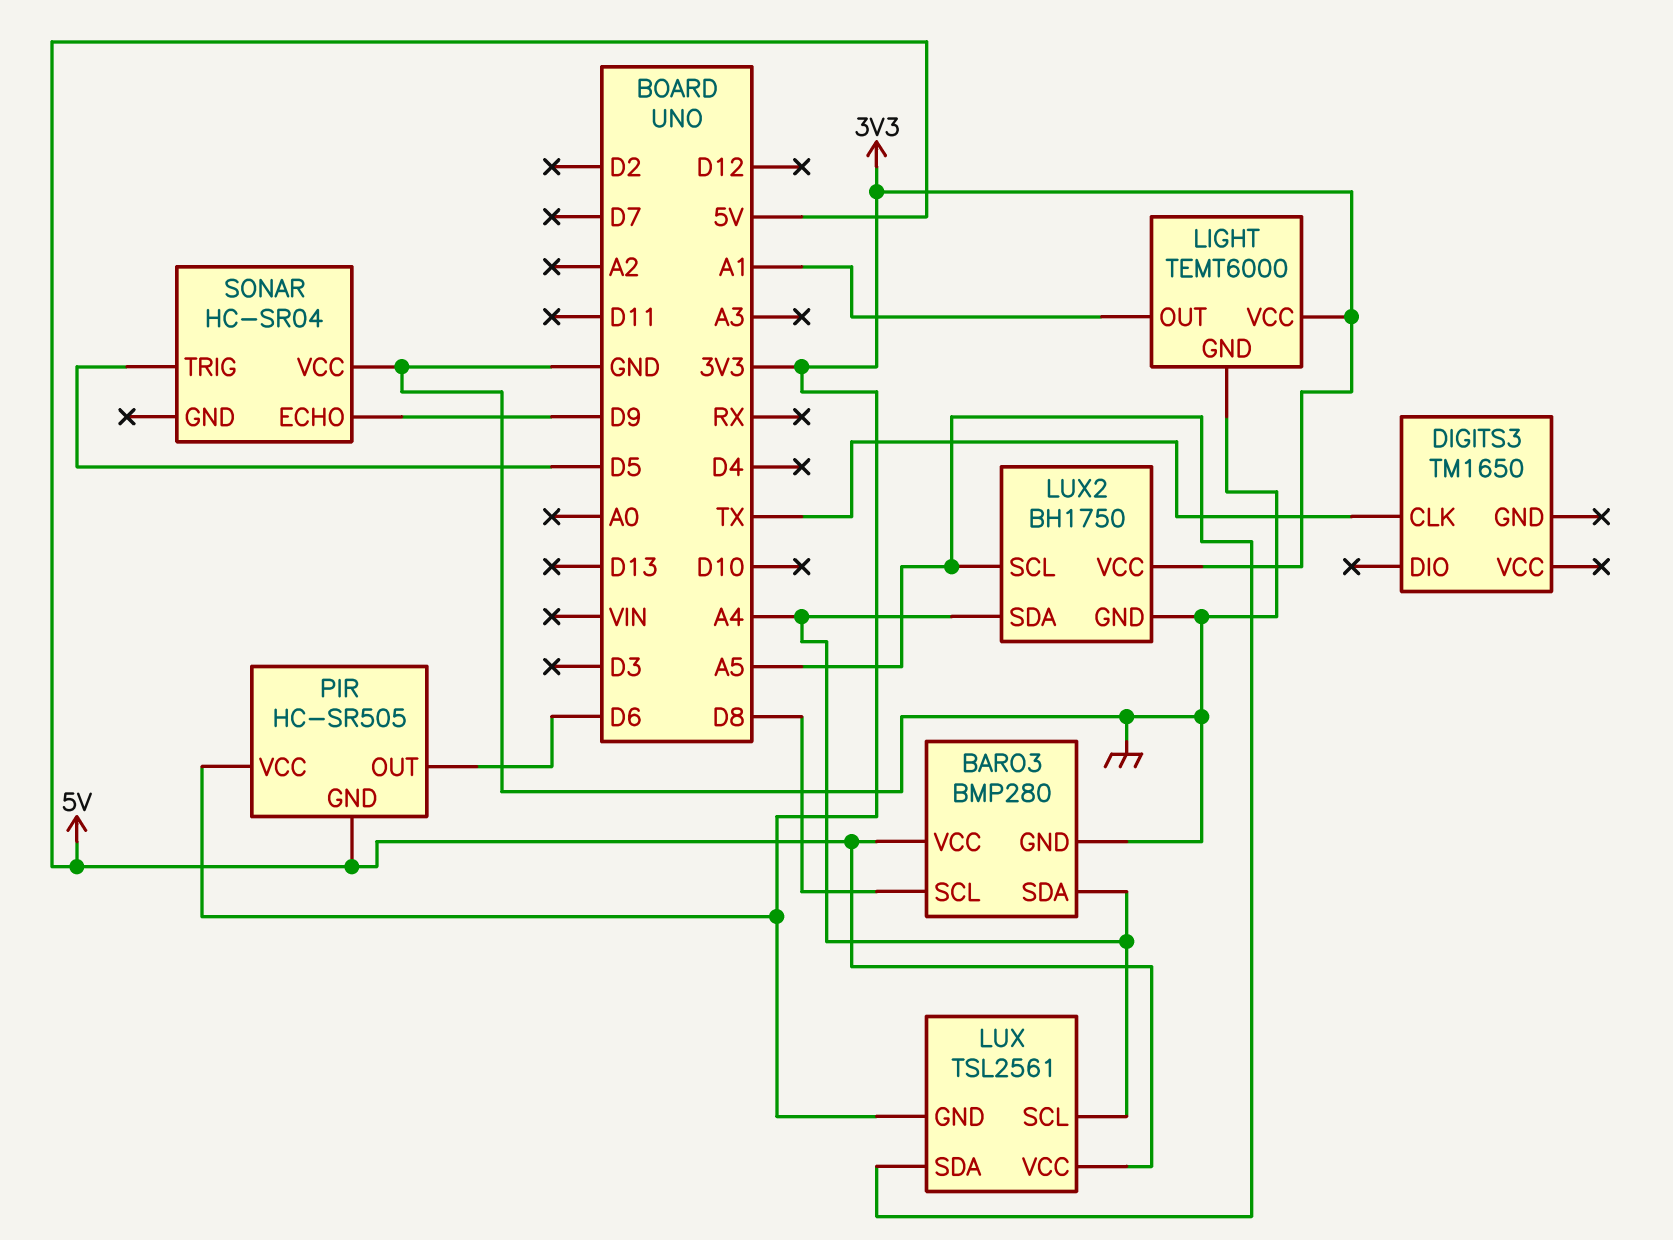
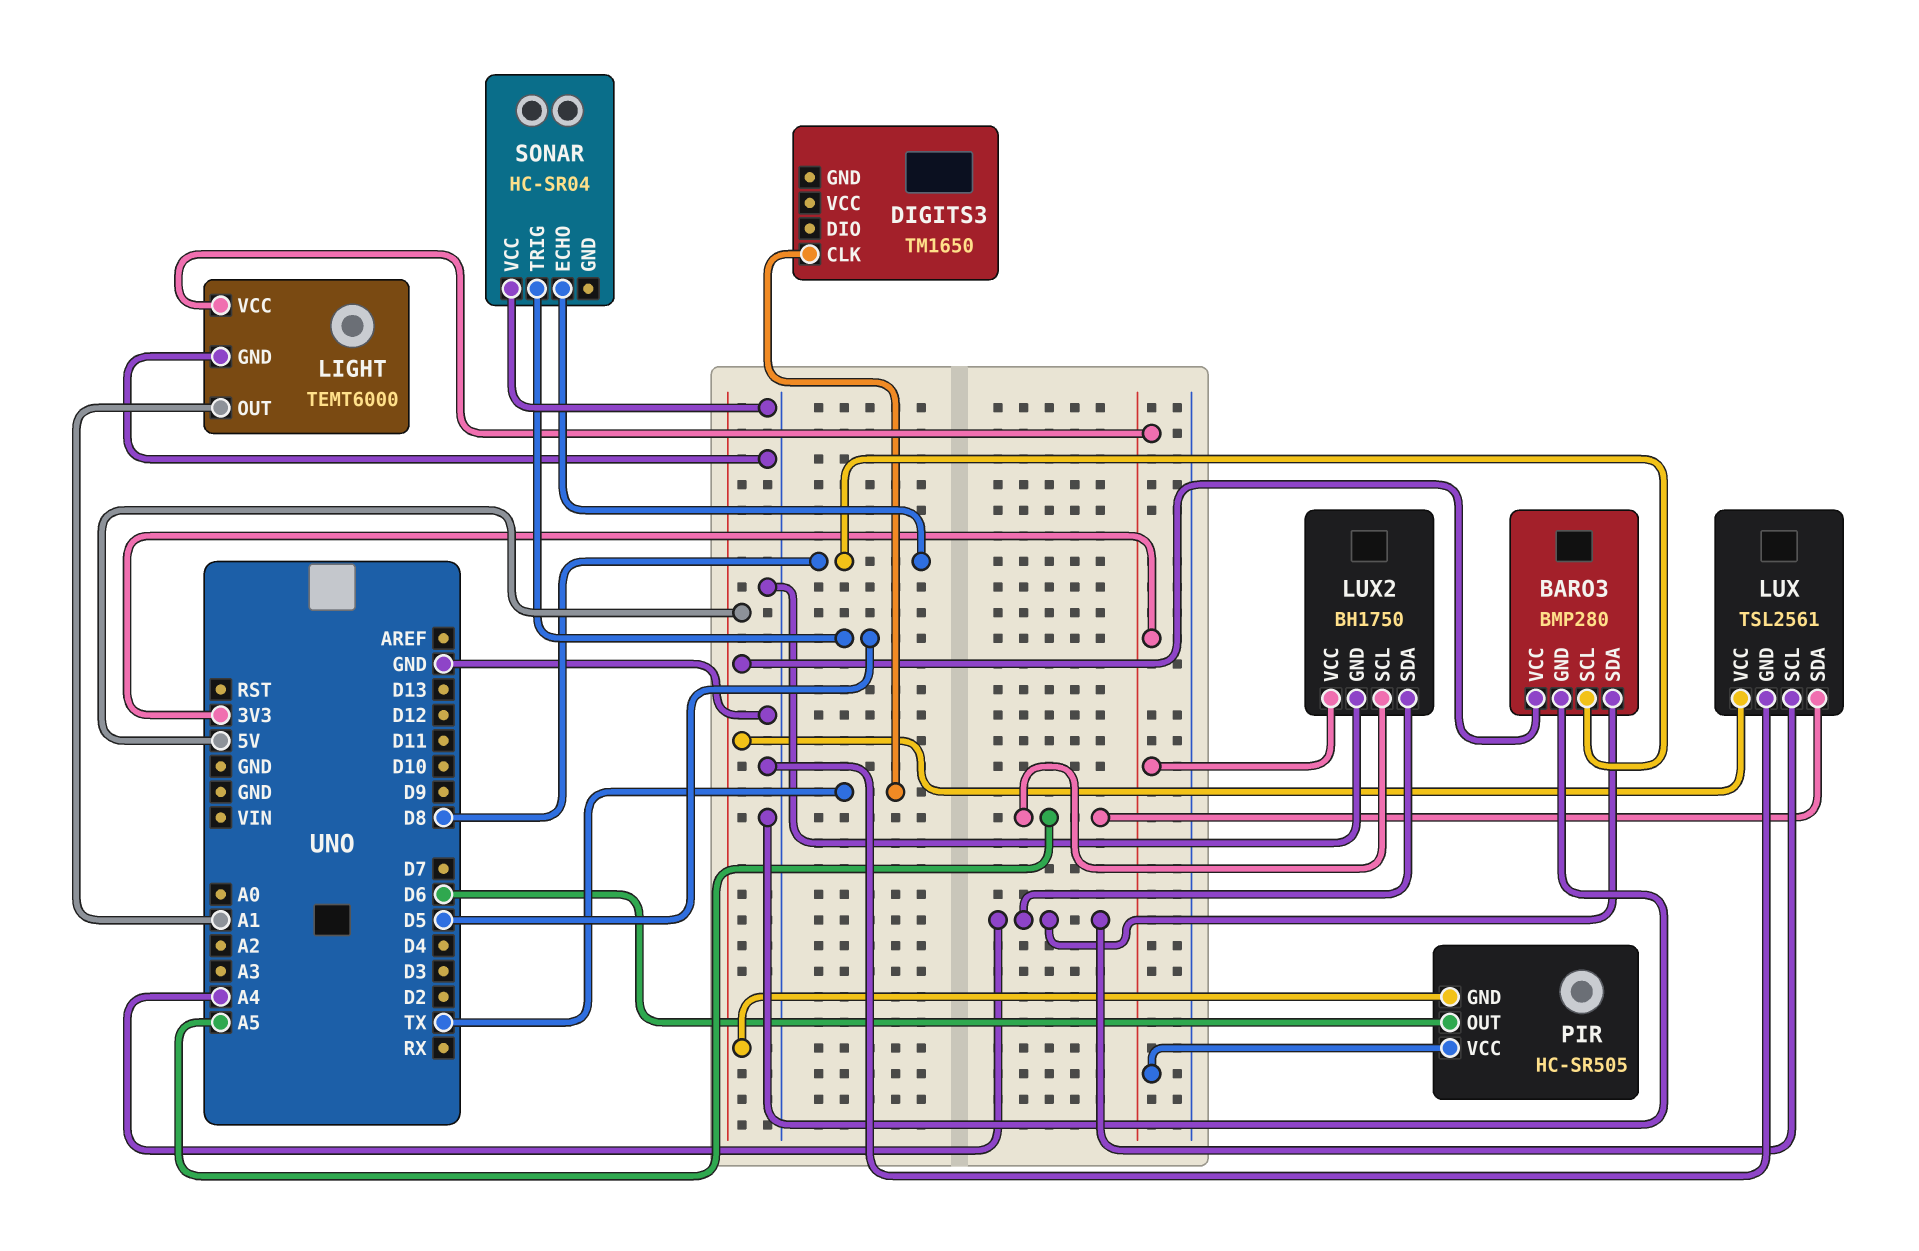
LUX pin GND: 3V3 -> GND
SONAR pin ECHO: D9 -> D8

